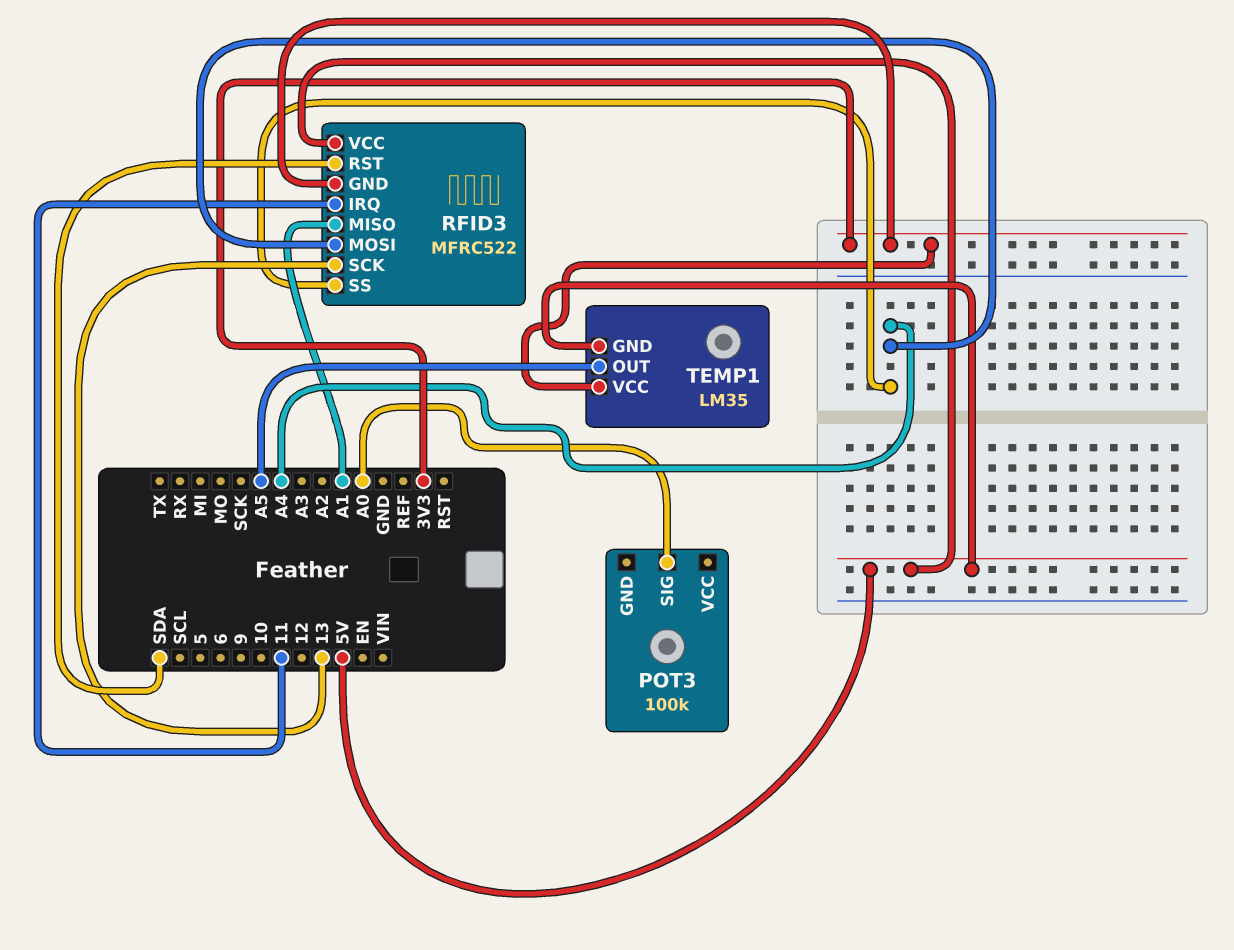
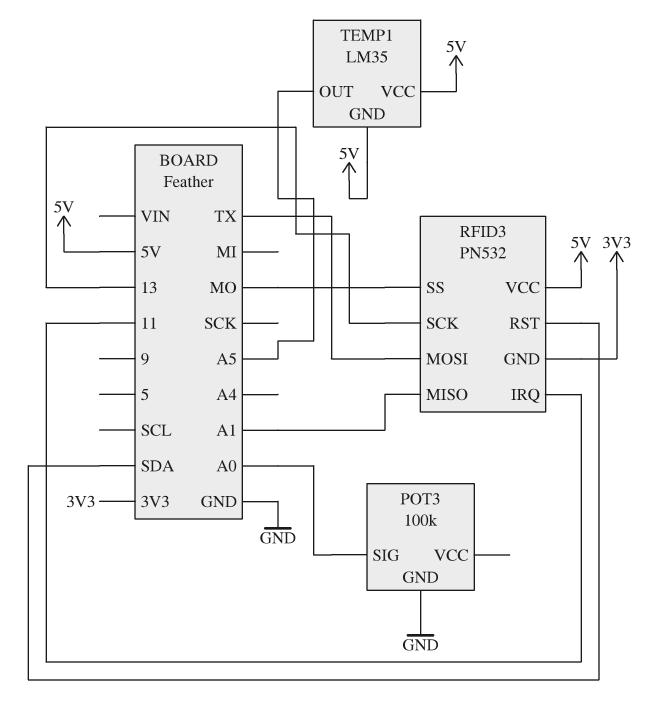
POT3 pin GND: none -> GND
RFID3: MFRC522 -> PN532
RFID3 pin MOSI: A4 -> TX
RFID3 pin SS: A4 -> MO
TEMP1 pin VCC: 3V3 -> 5V

